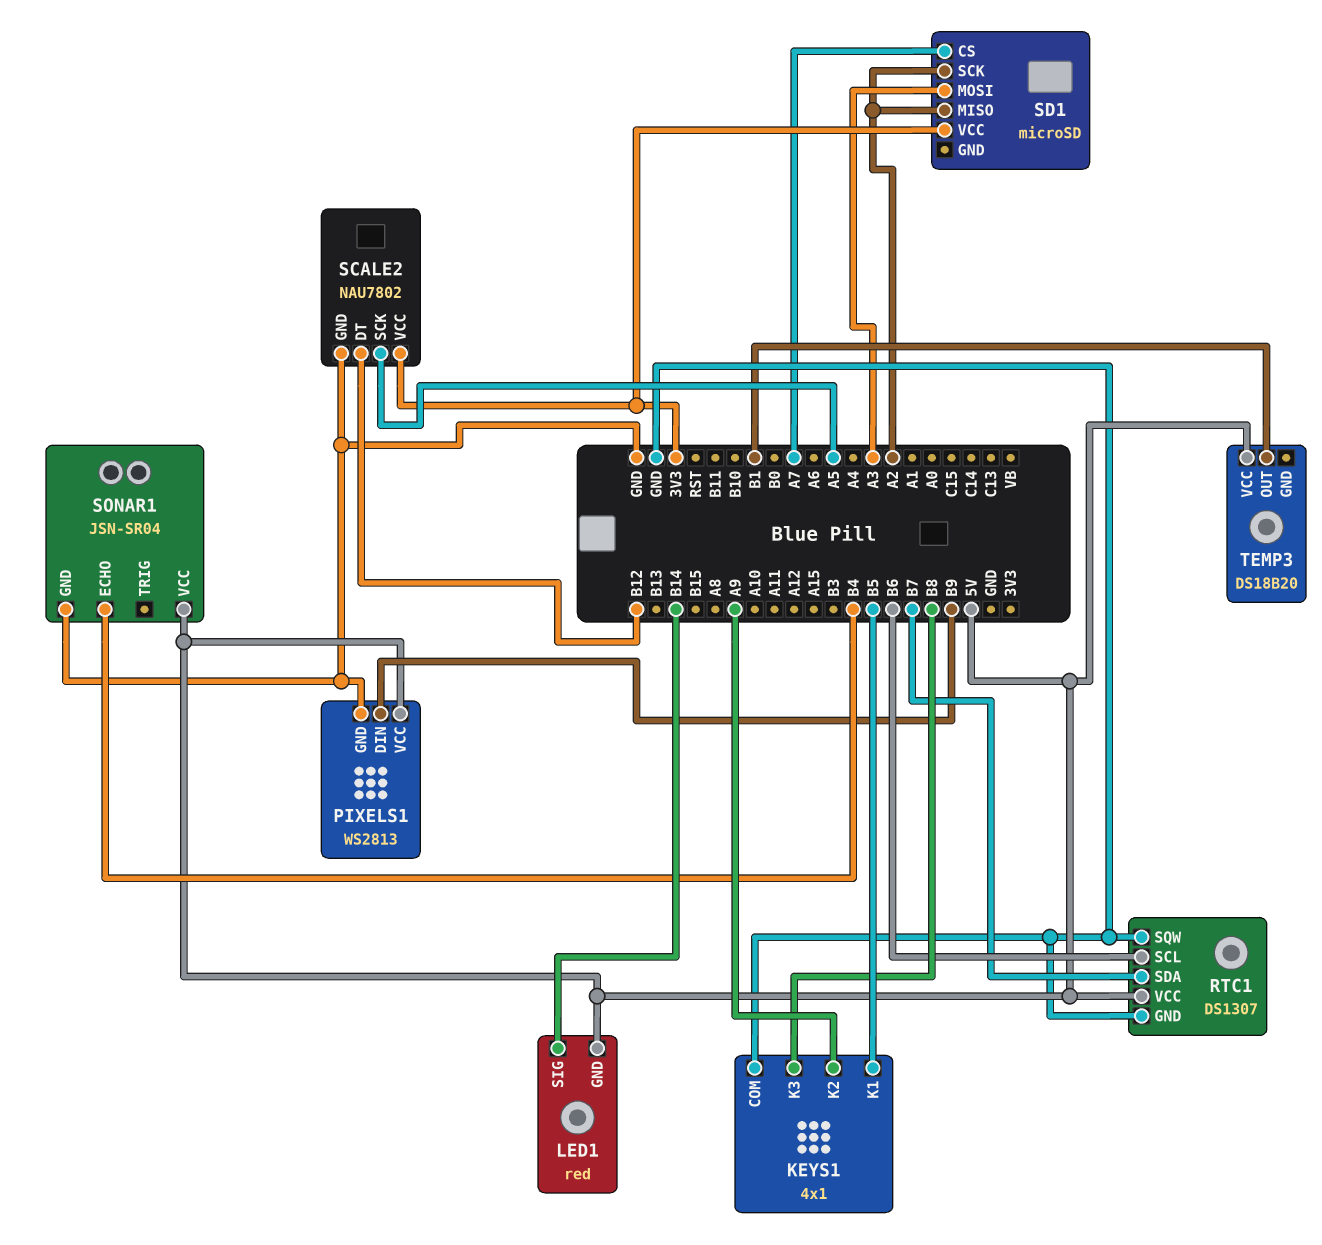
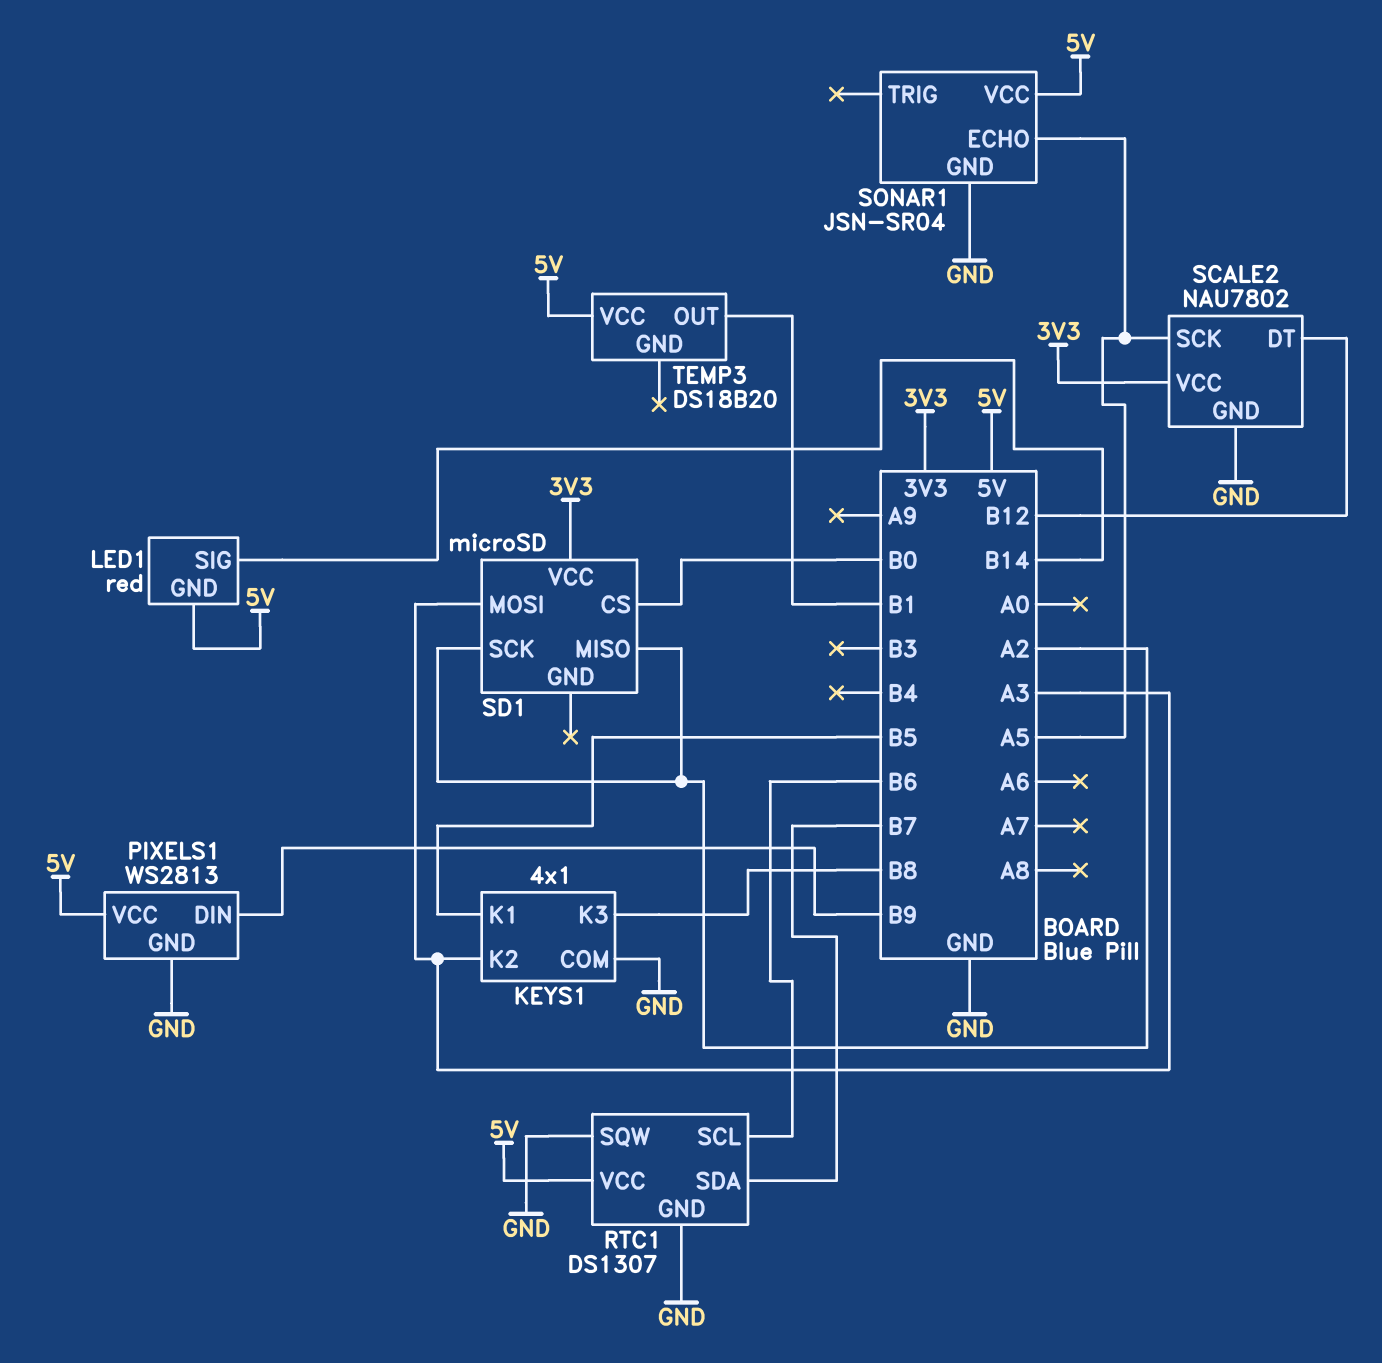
KEYS1 pin K2: A9 -> A3
SD1 pin CS: A7 -> B0
SONAR1 pin ECHO: B4 -> A5

